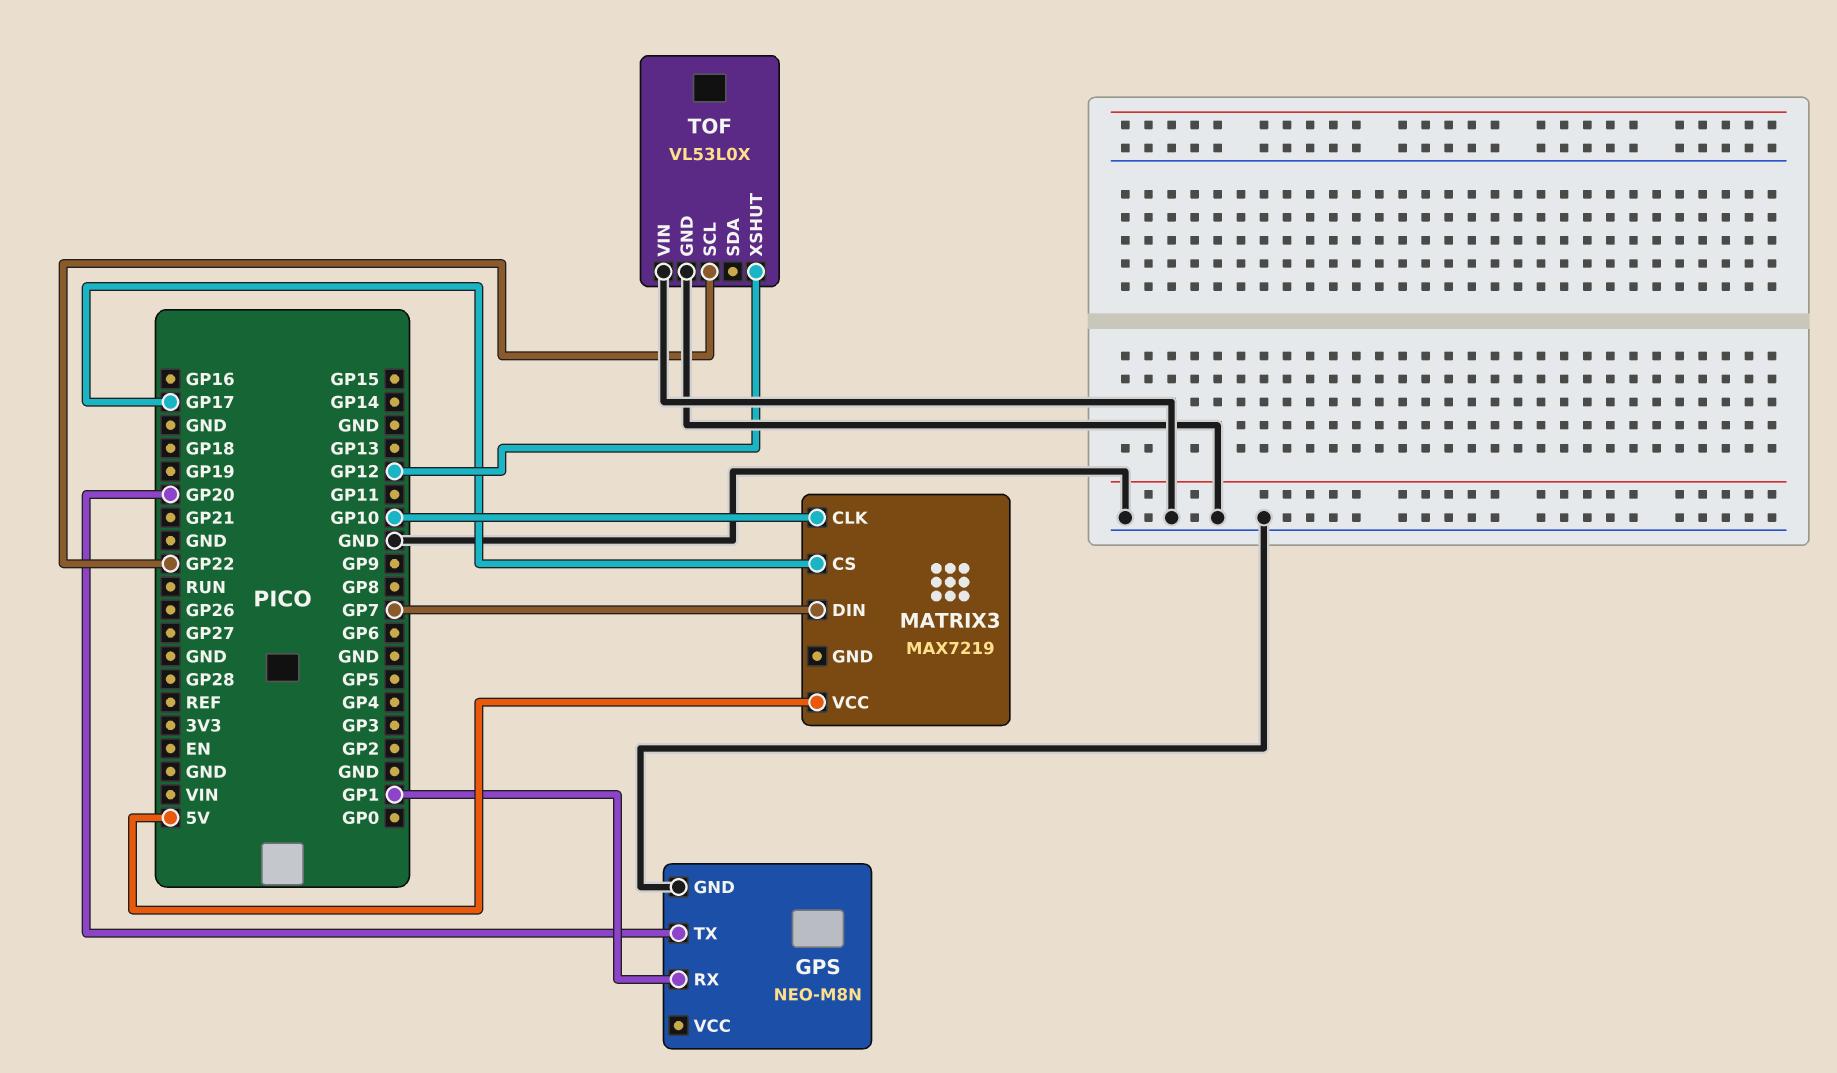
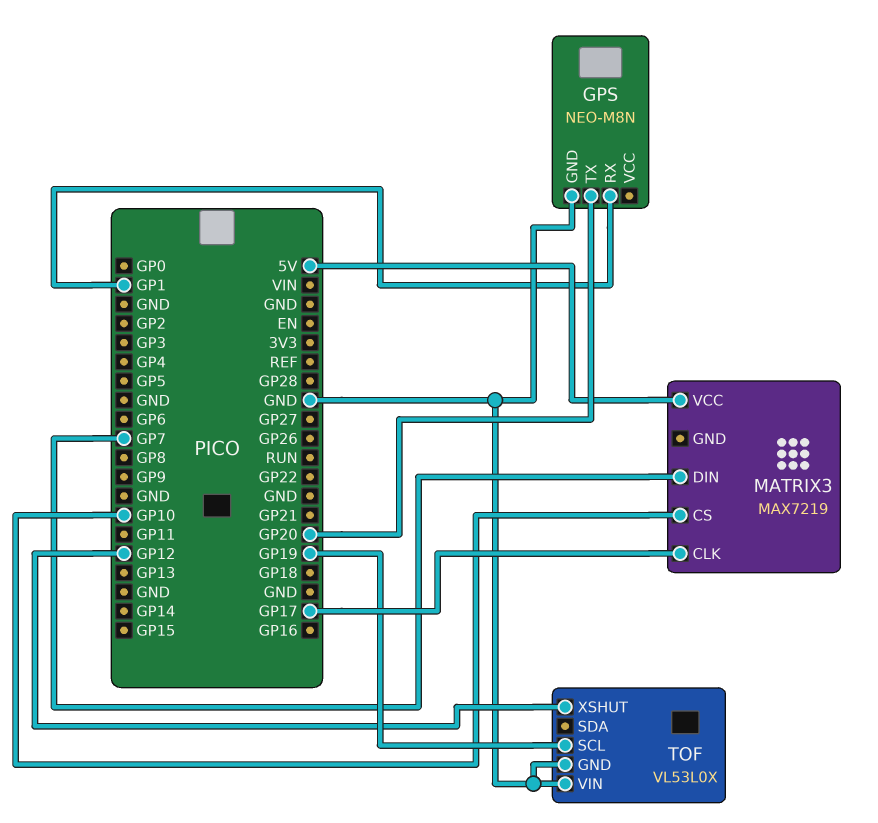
MATRIX3 pin CLK: GP10 -> GP17
MATRIX3 pin CS: GP17 -> GP10
TOF pin SCL: GP22 -> GP19

